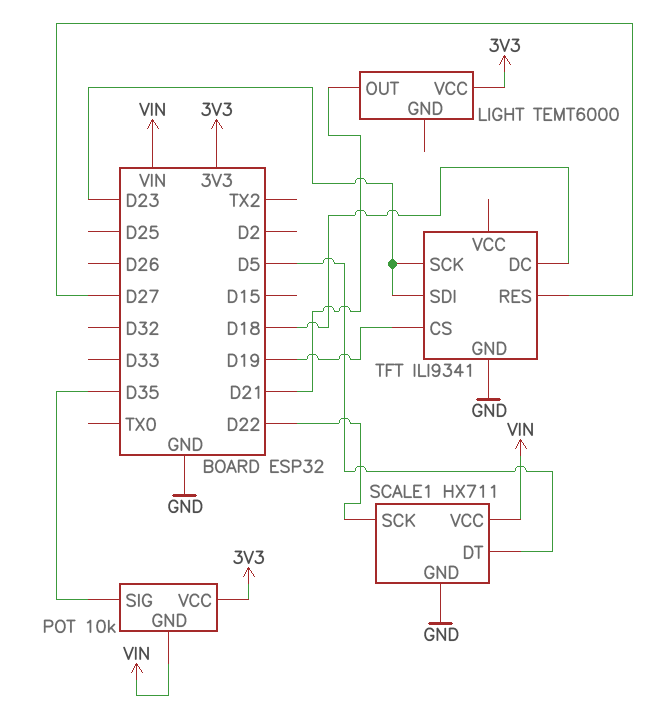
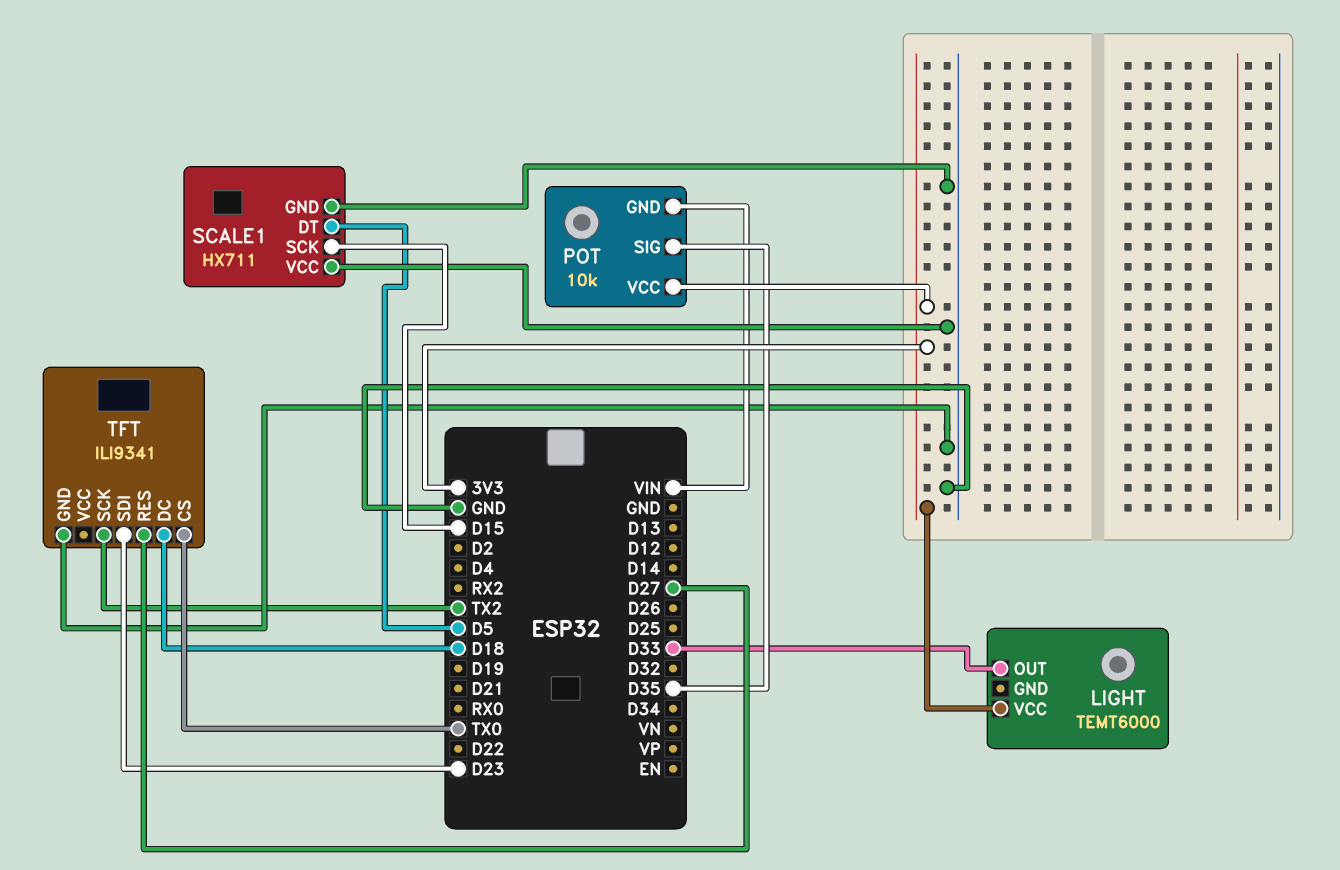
LIGHT pin OUT: D21 -> D33
SCALE1 pin SCK: D22 -> D15
SCALE1 pin VCC: VIN -> GND
TFT pin CS: D19 -> TX0
TFT pin SCK: D23 -> TX2

